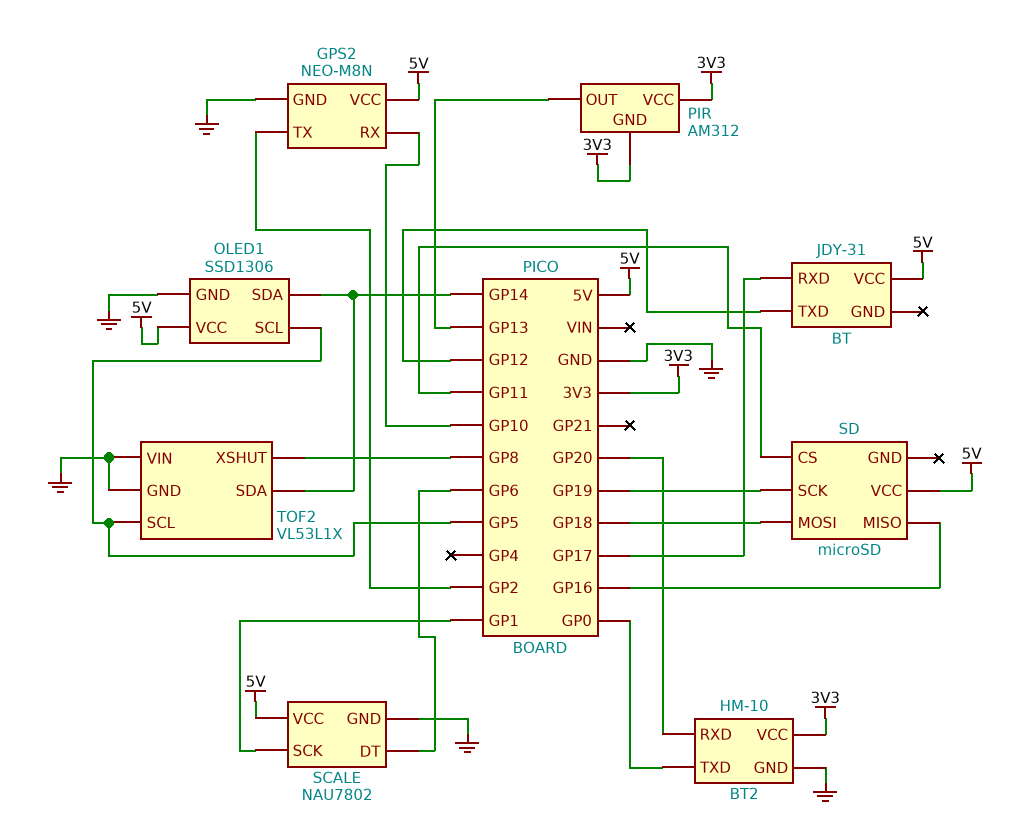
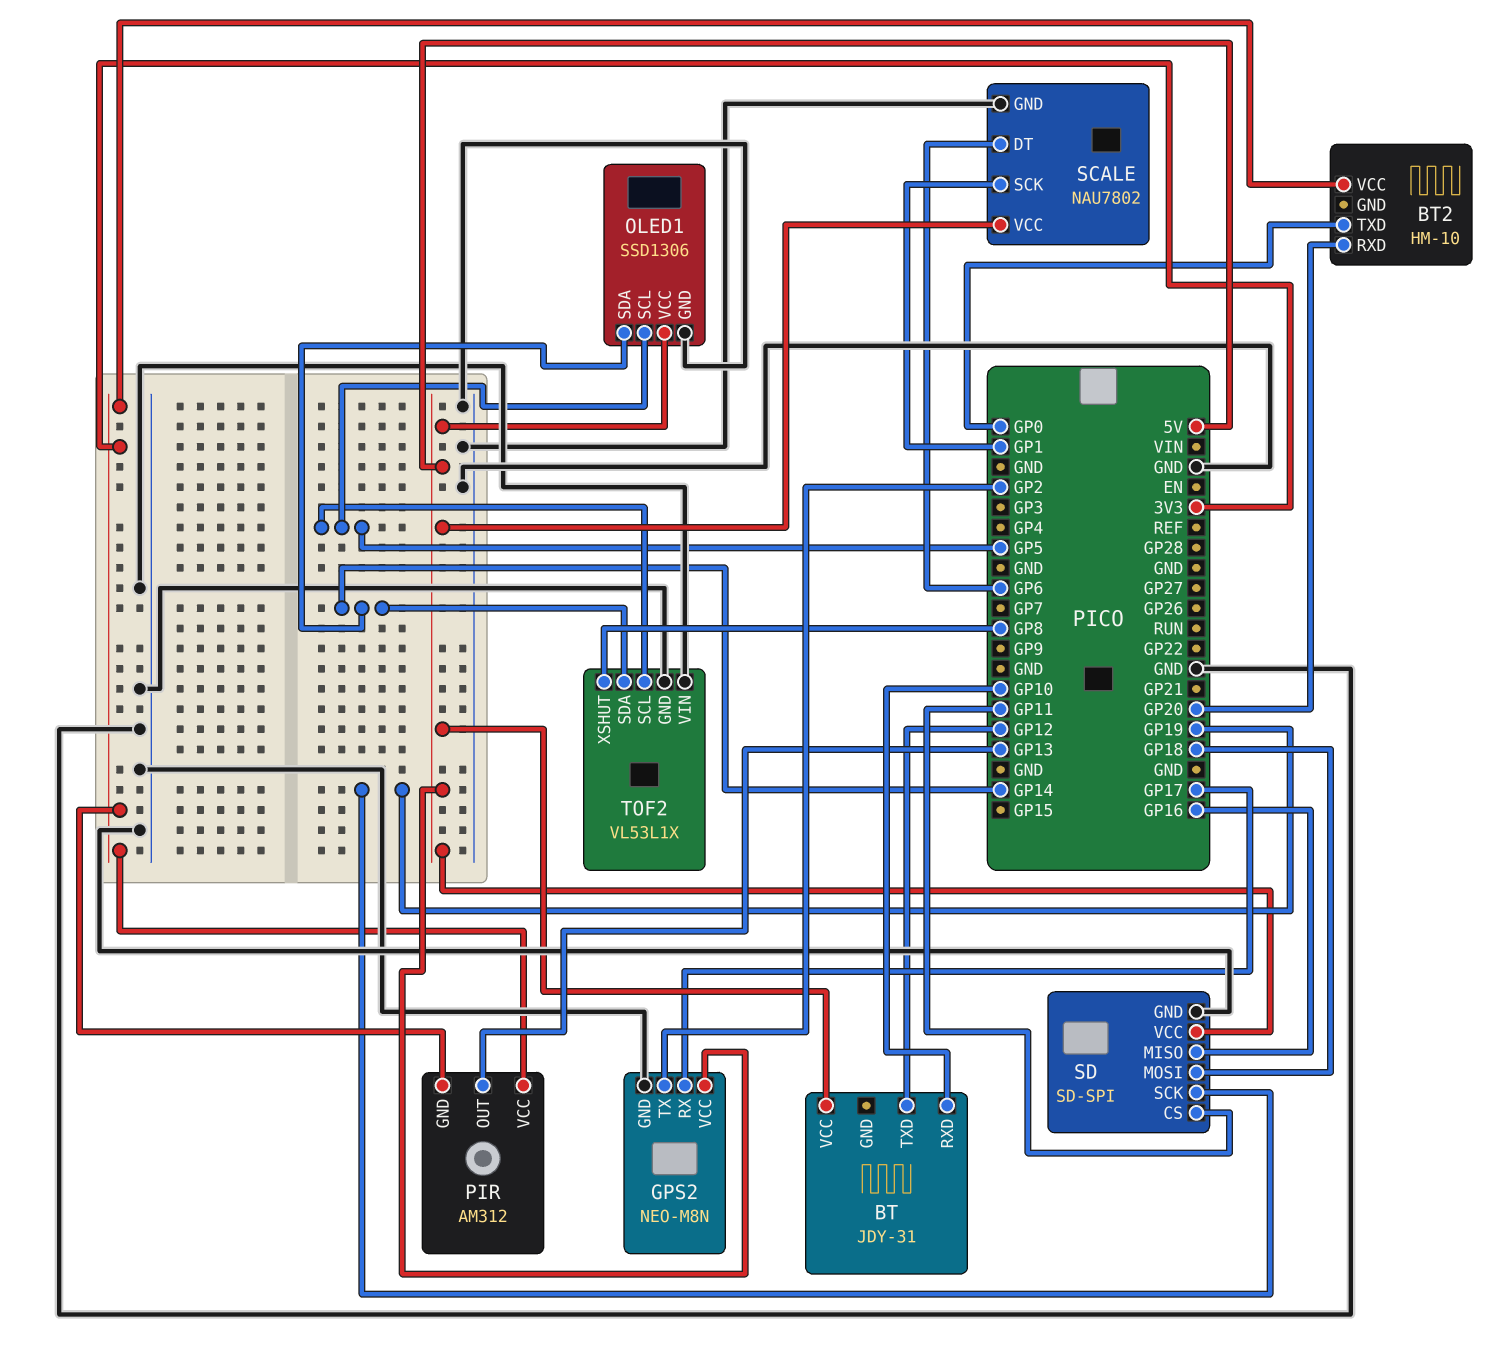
BT pin RXD: GP17 -> GP10
BT2 pin GND: GND -> none
GPS2 pin RX: GP10 -> GP17
SD: microSD -> SD-SPI
SD pin GND: none -> GND

